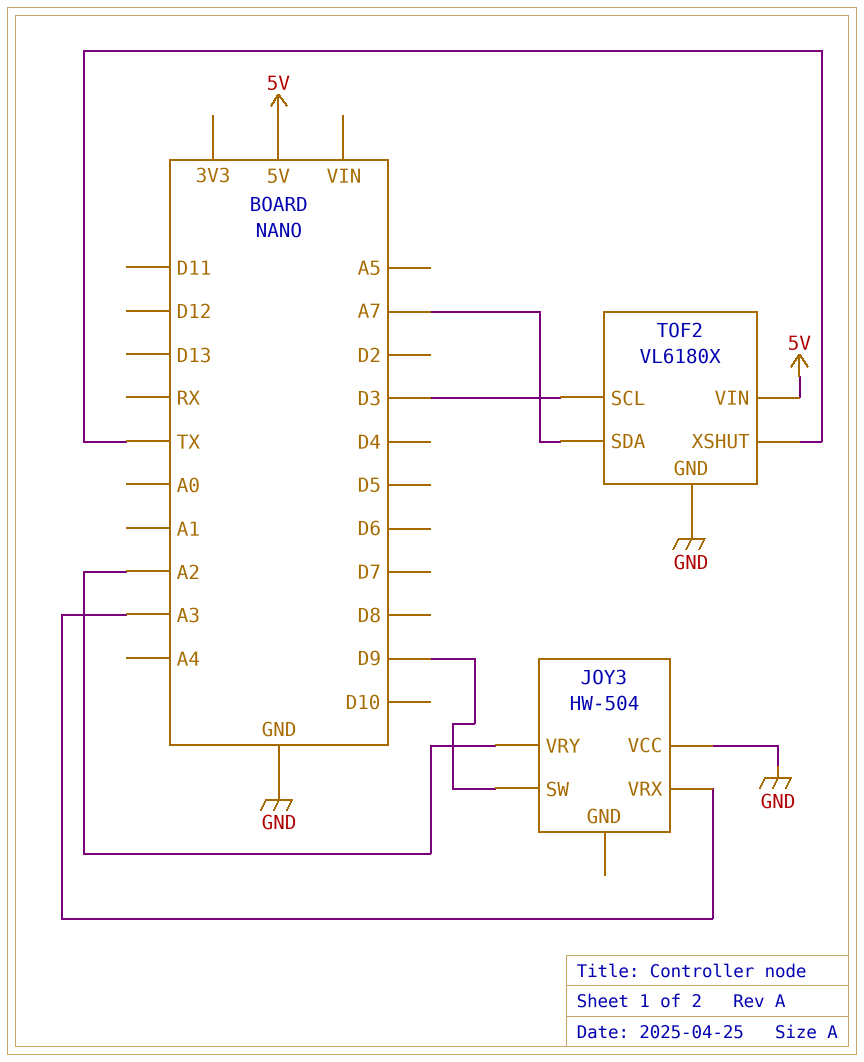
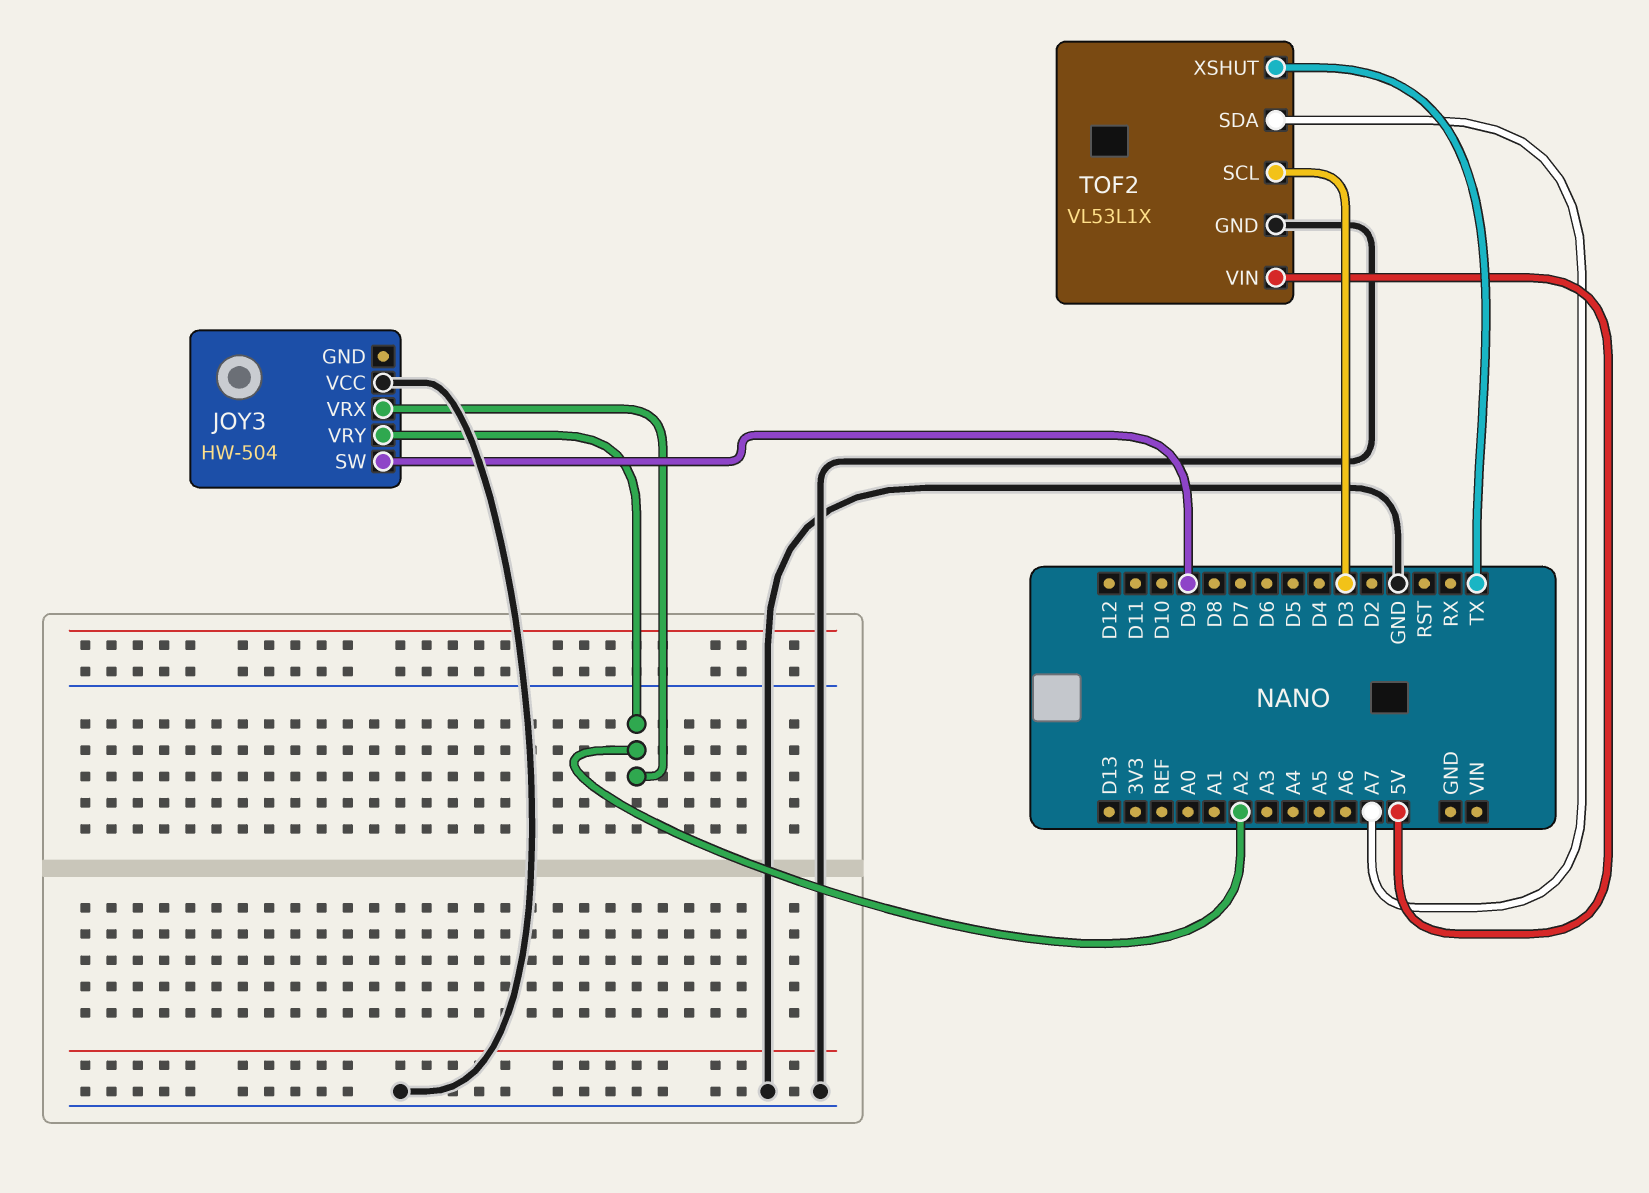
JOY3 pin VRX: A3 -> A2
TOF2: VL6180X -> VL53L1X

